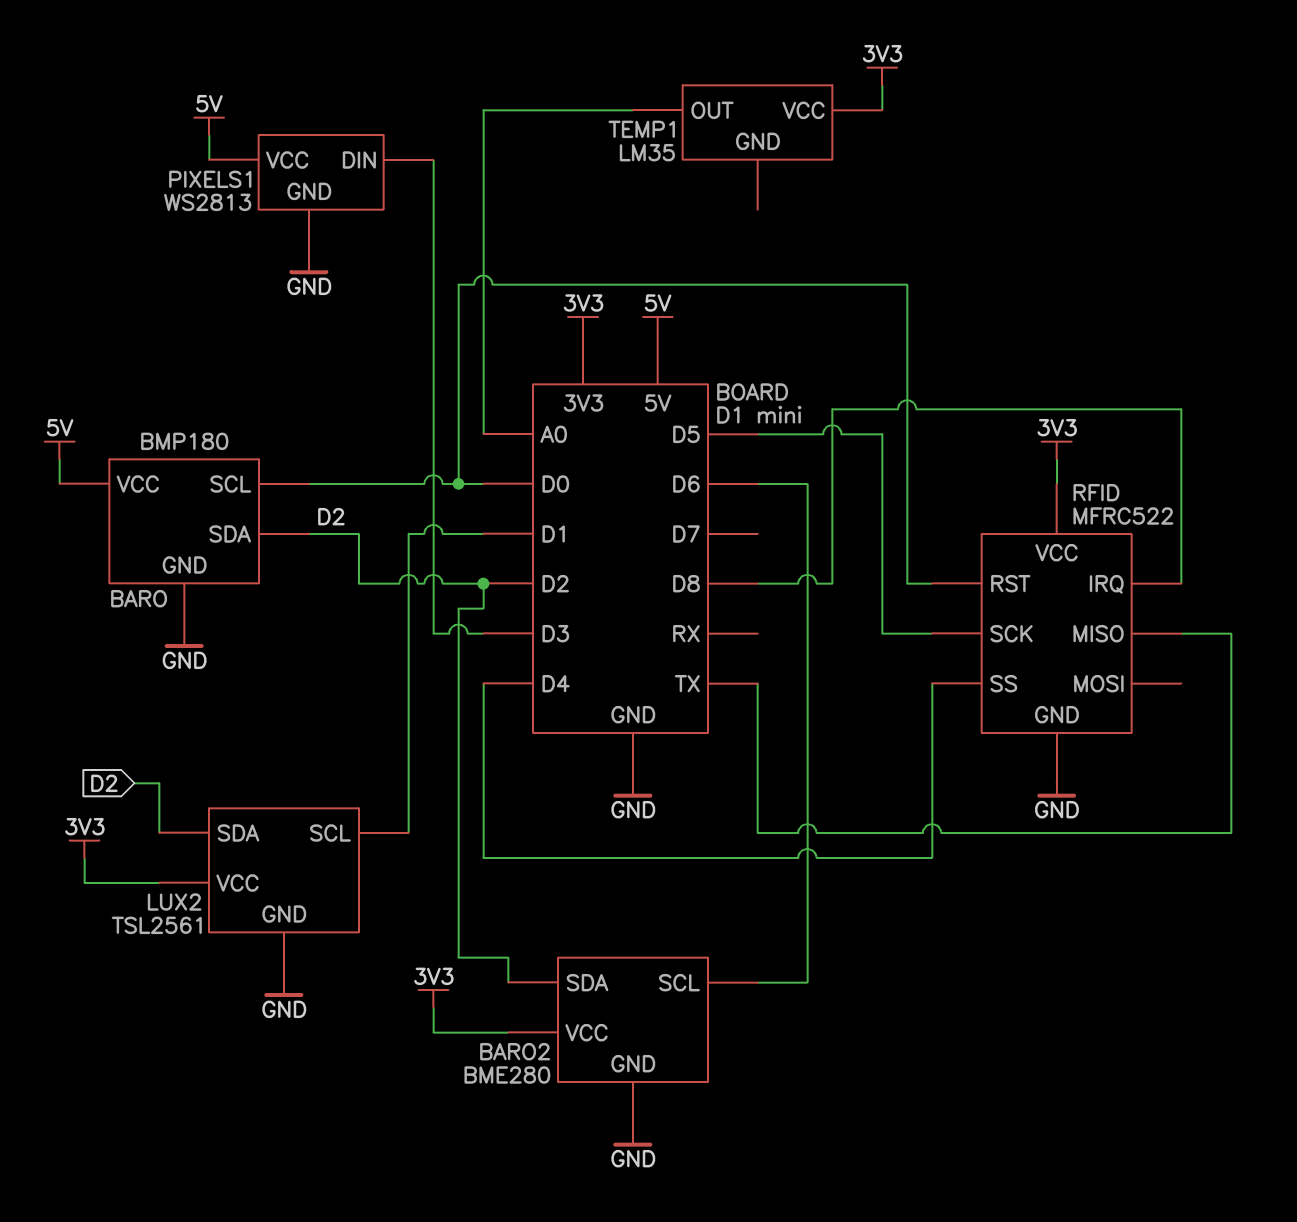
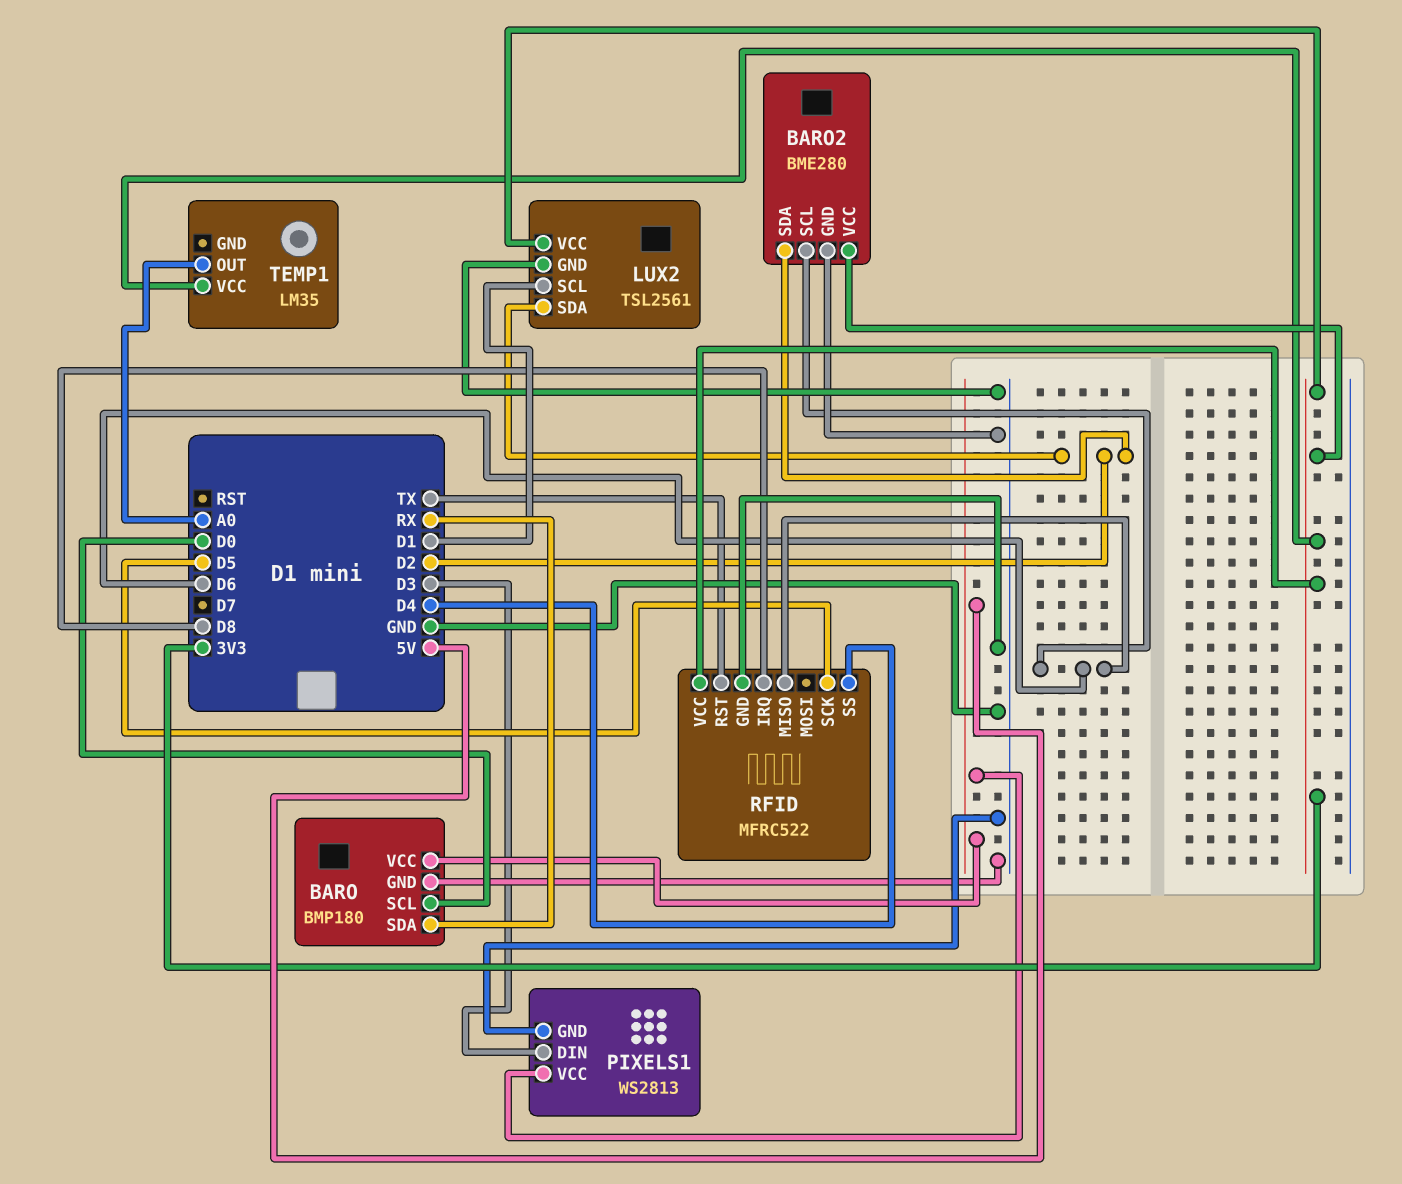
BARO pin SDA: D2 -> RX
RFID pin MISO: TX -> D6
RFID pin RST: D0 -> TX

